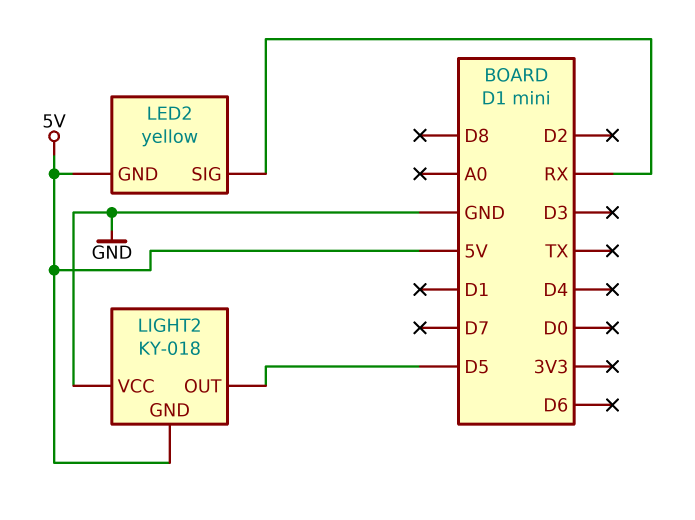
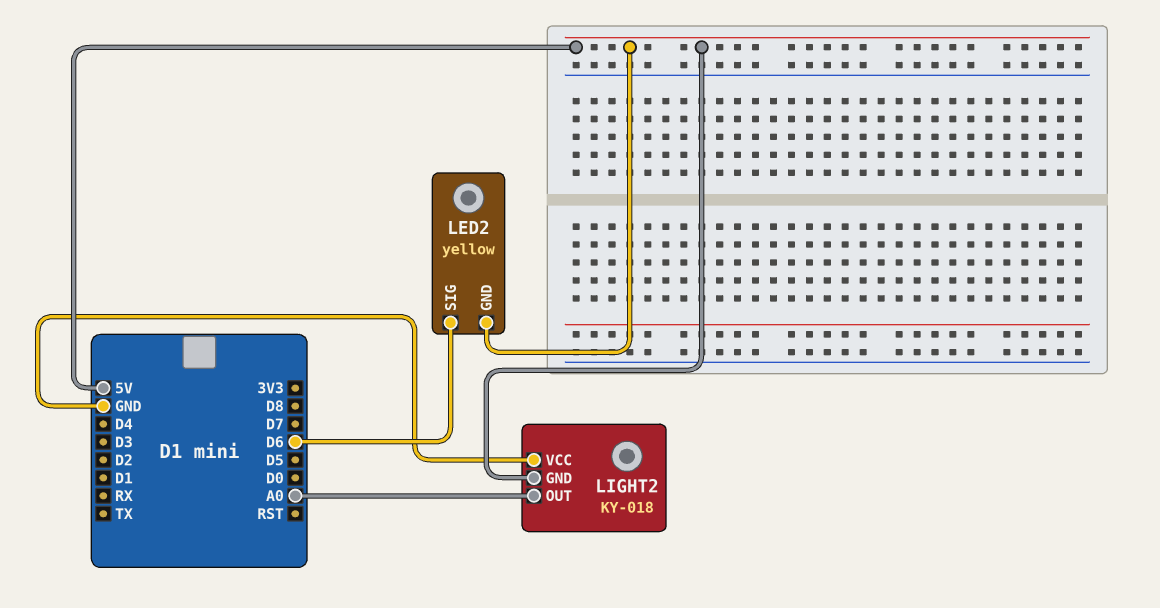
LED2 pin SIG: RX -> D6
LIGHT2 pin OUT: D5 -> A0

